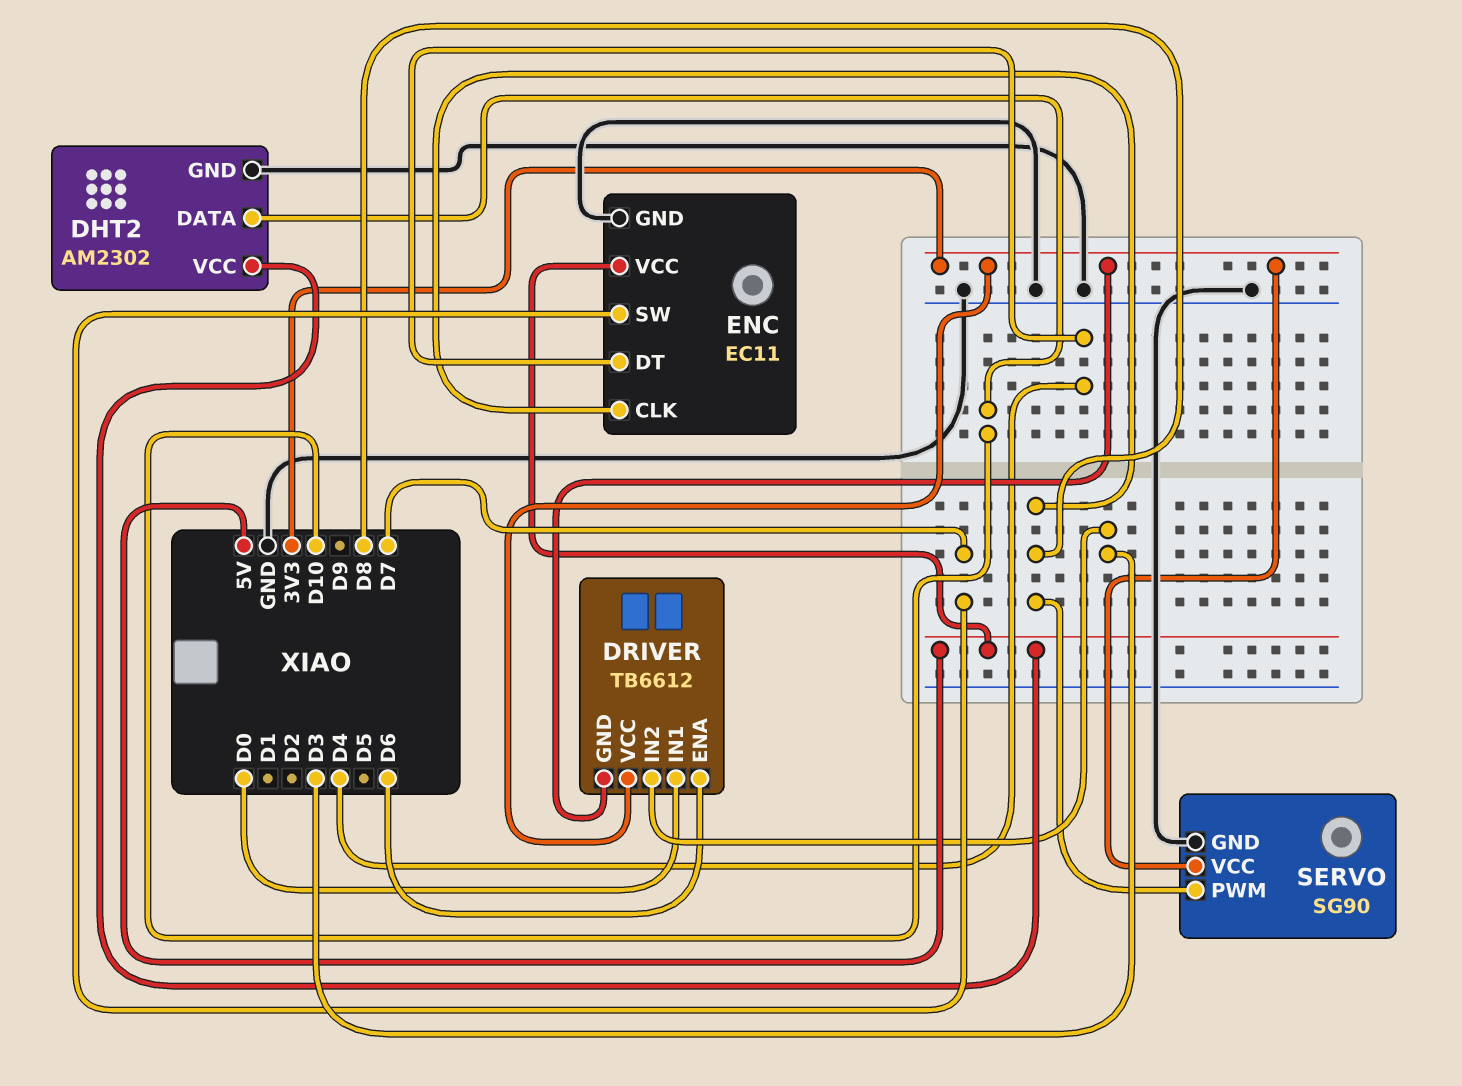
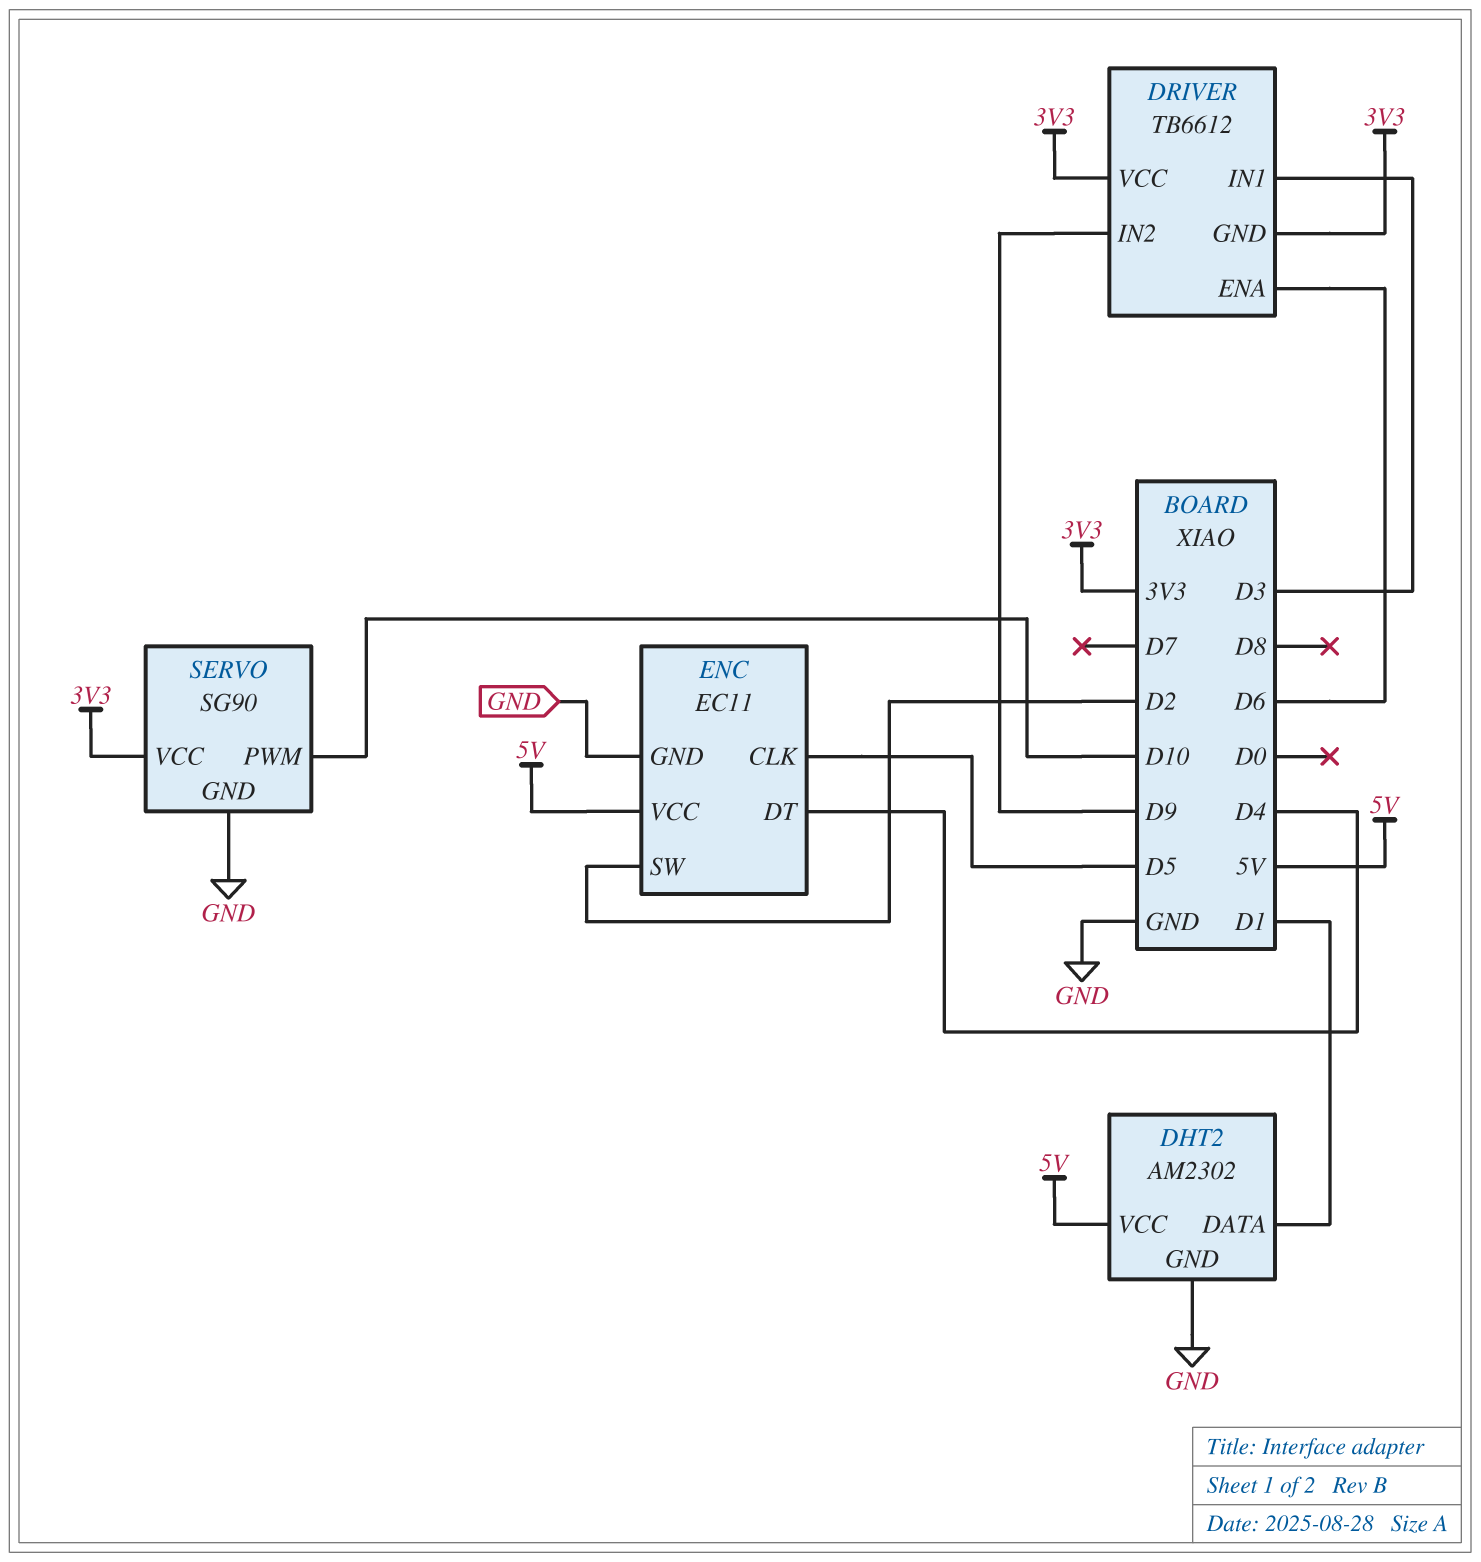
DHT2 pin DATA: D10 -> D1
DRIVER pin IN1: D0 -> D3
DRIVER pin IN2: D3 -> D9
ENC pin CLK: D8 -> D5
ENC pin SW: D7 -> D2
SERVO pin PWM: D8 -> D10

